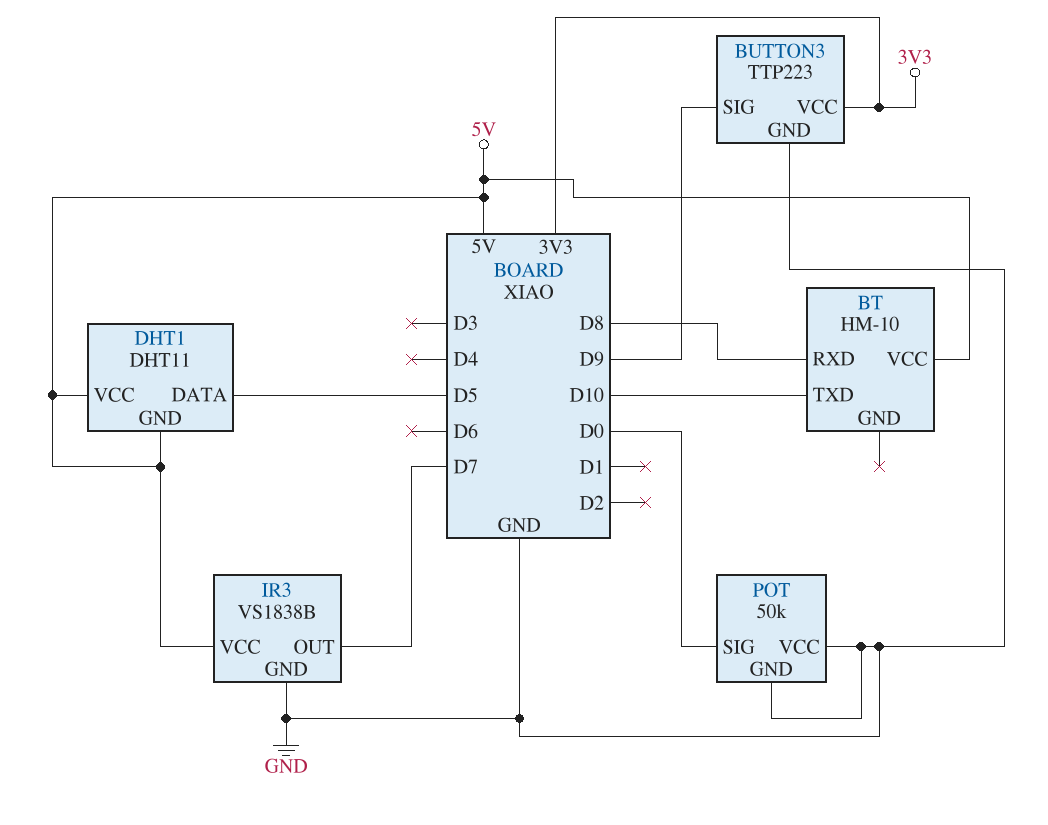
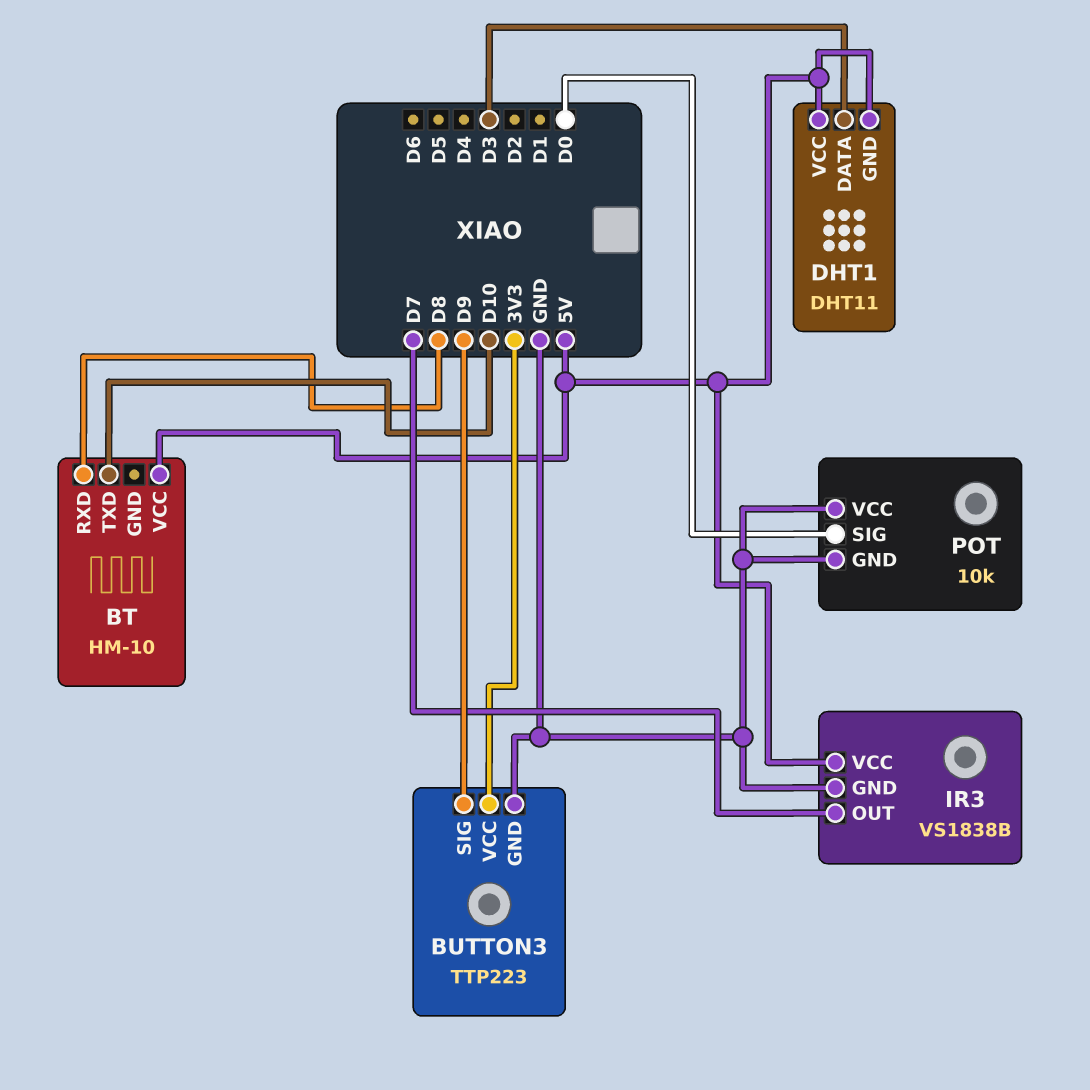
DHT1 pin DATA: D5 -> D3
POT: 50k -> 10k

